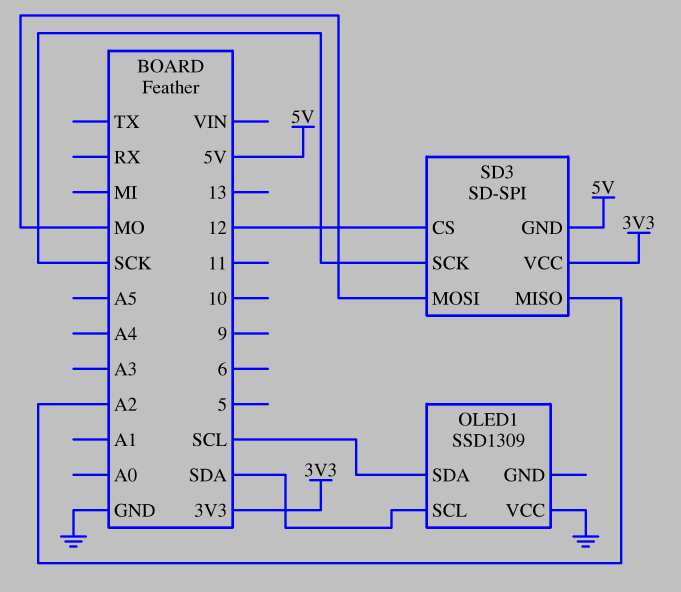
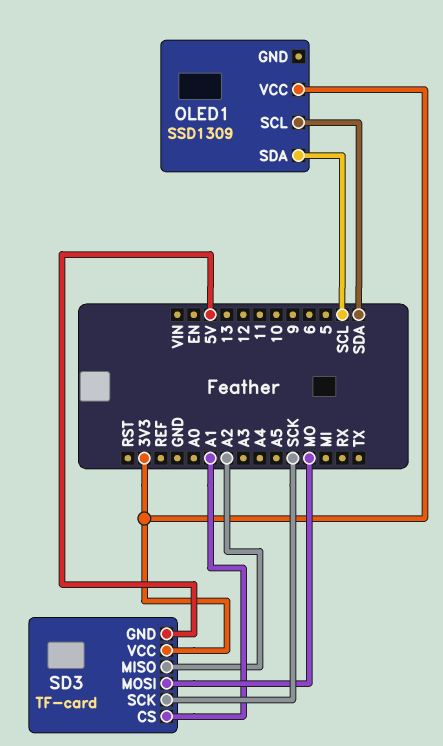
OLED1 pin VCC: GND -> 3V3
SD3: SD-SPI -> TF-card
SD3 pin CS: 12 -> A1

